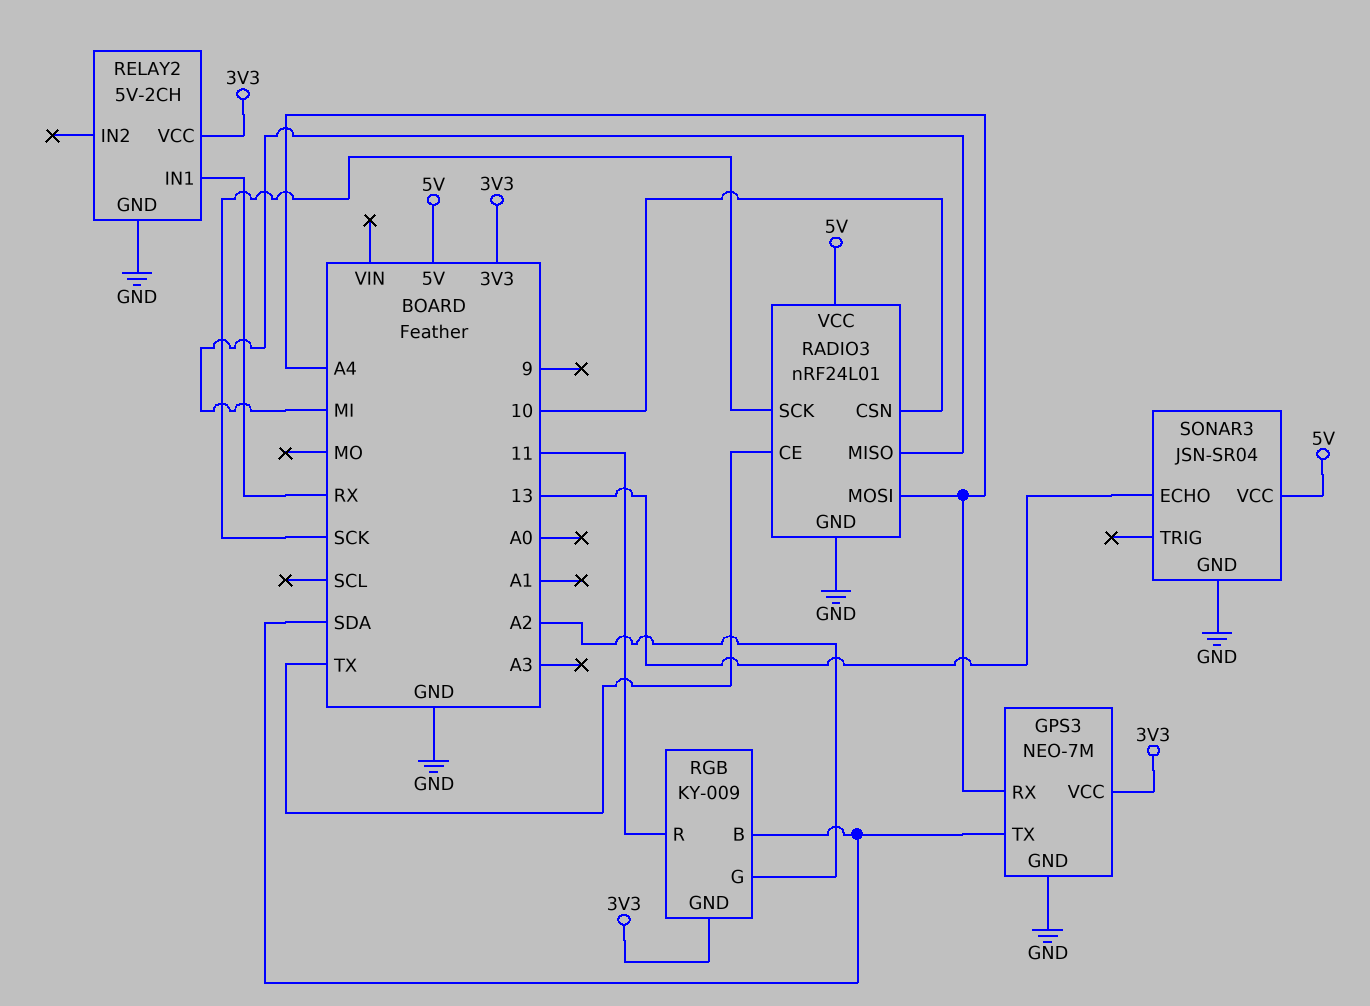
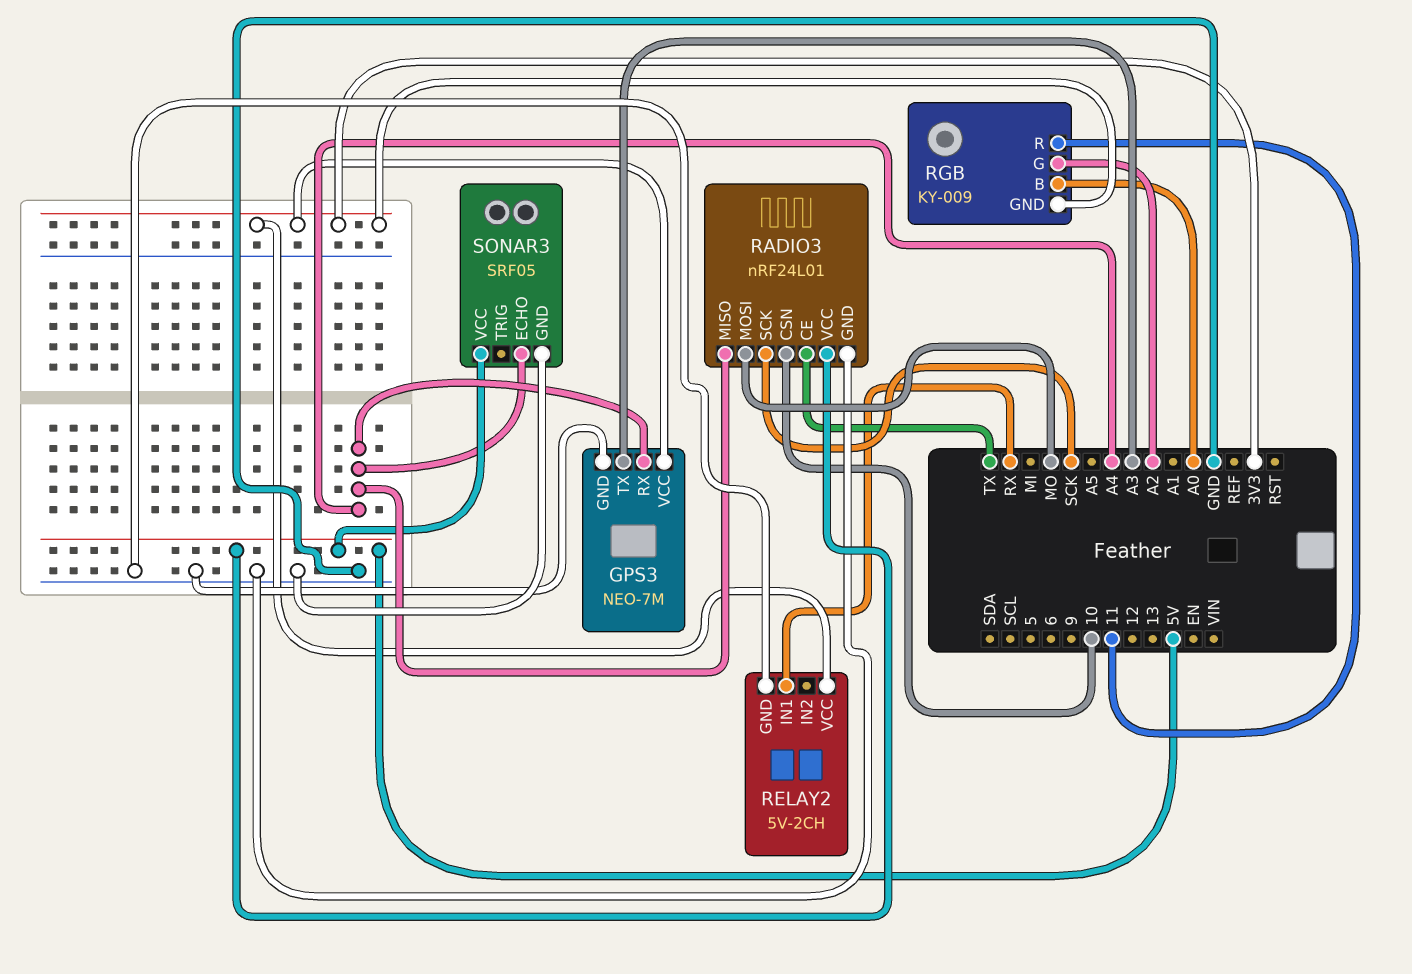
GPS3 pin TX: SDA -> A3
RADIO3 pin MISO: MI -> A4
RADIO3 pin MOSI: A4 -> MO
RGB pin B: SDA -> A0
SONAR3: JSN-SR04 -> SRF05
SONAR3 pin ECHO: 13 -> A4

